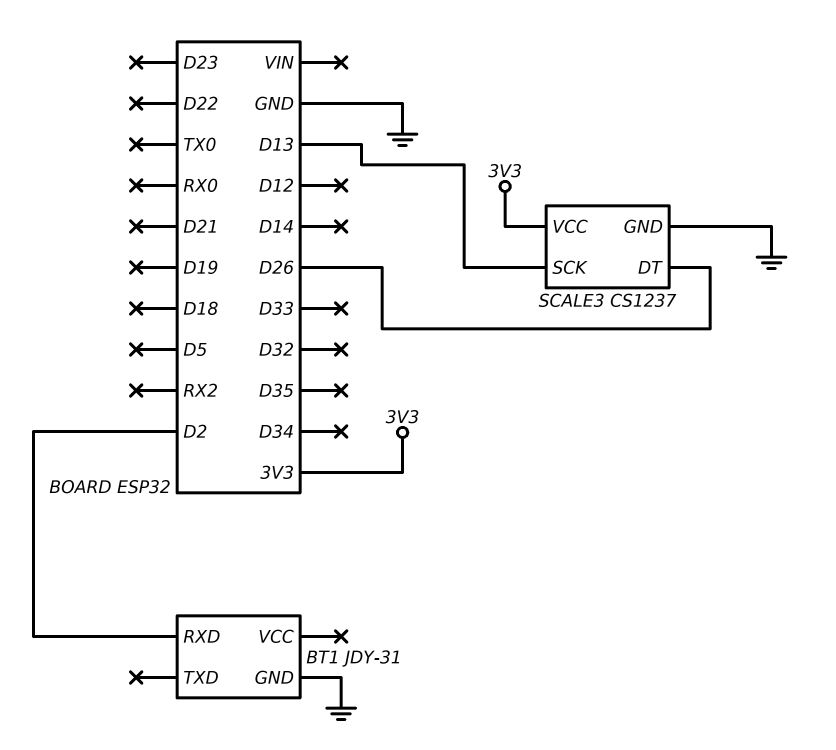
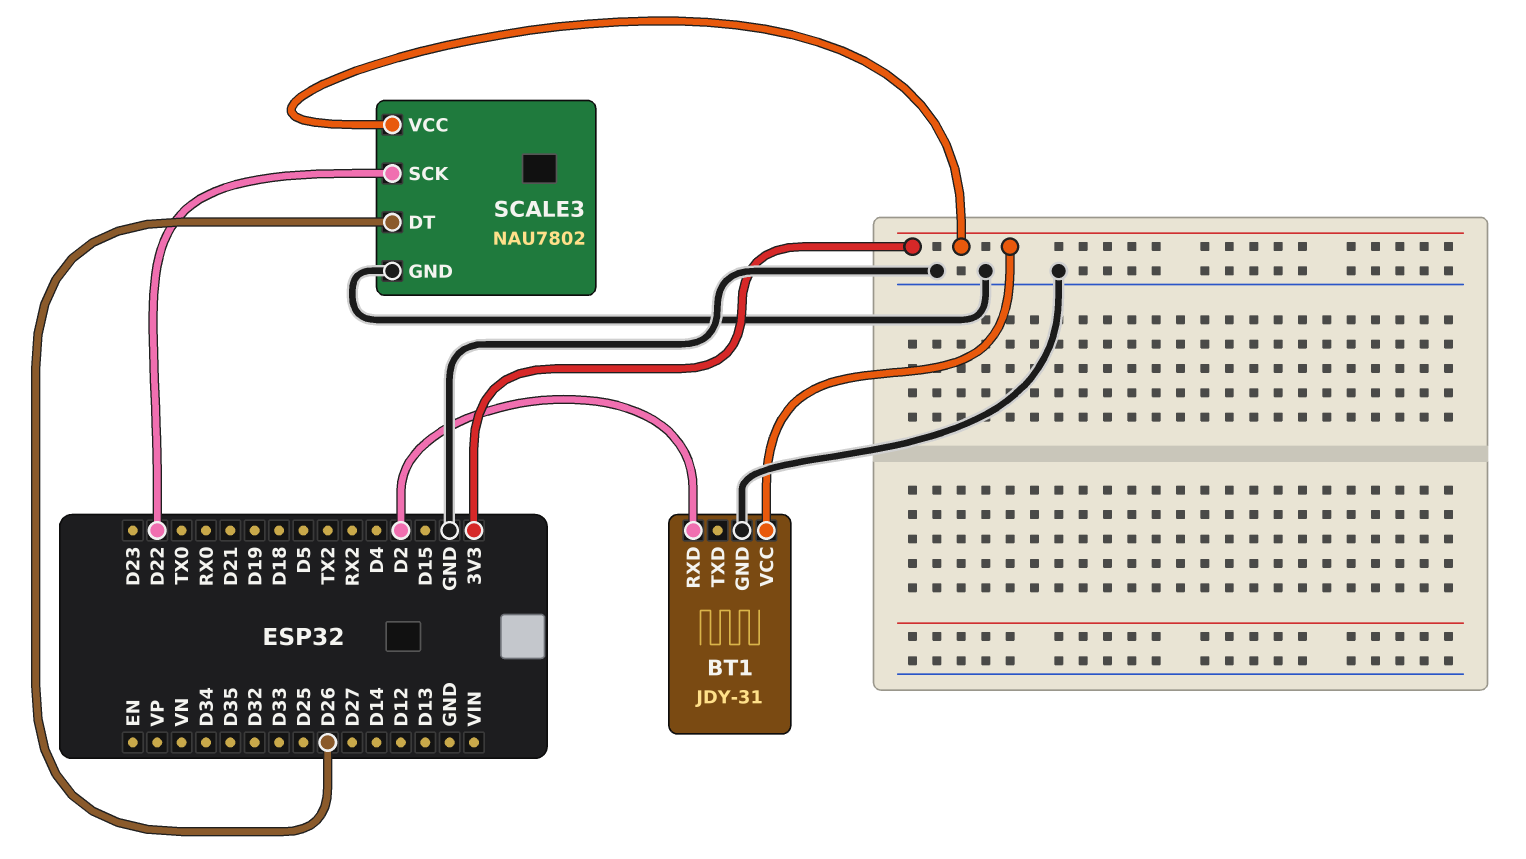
BT1 pin VCC: none -> 3V3
SCALE3: CS1237 -> NAU7802
SCALE3 pin SCK: D13 -> D22

